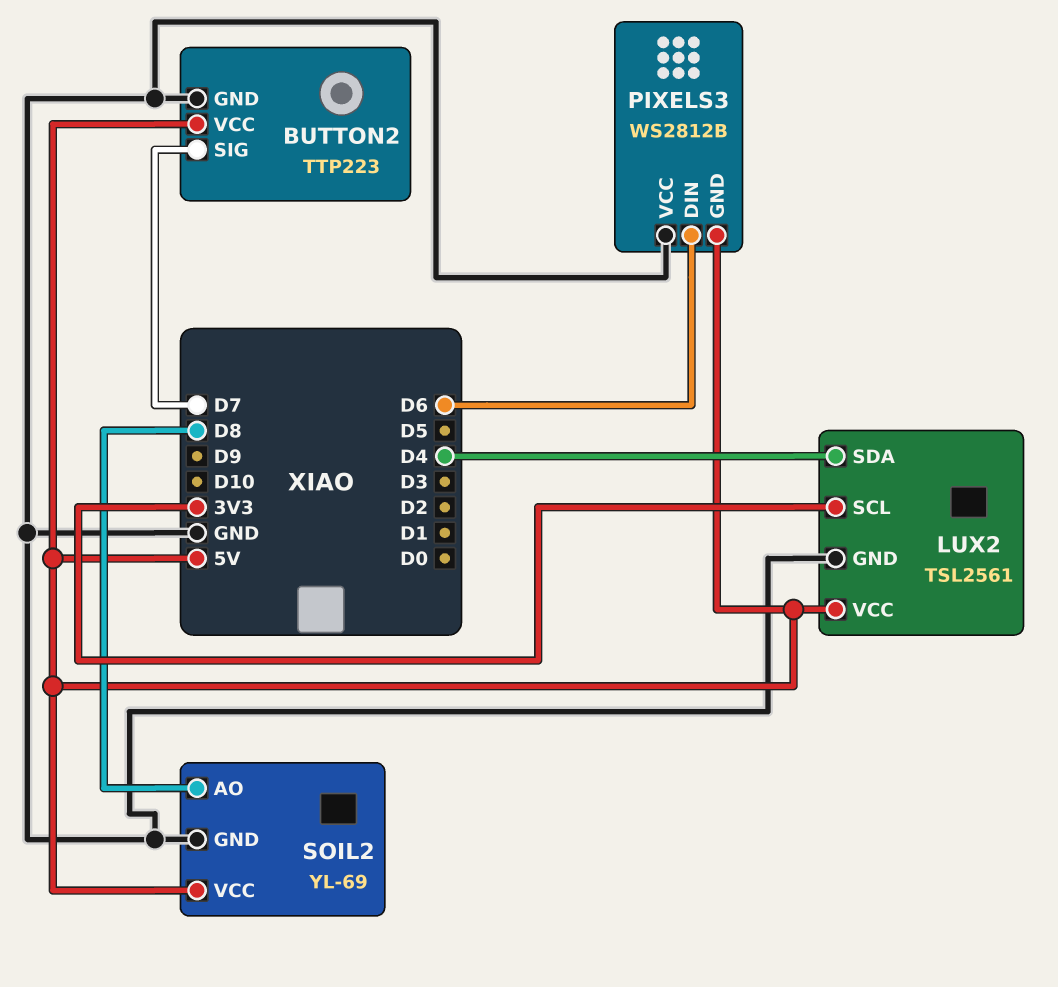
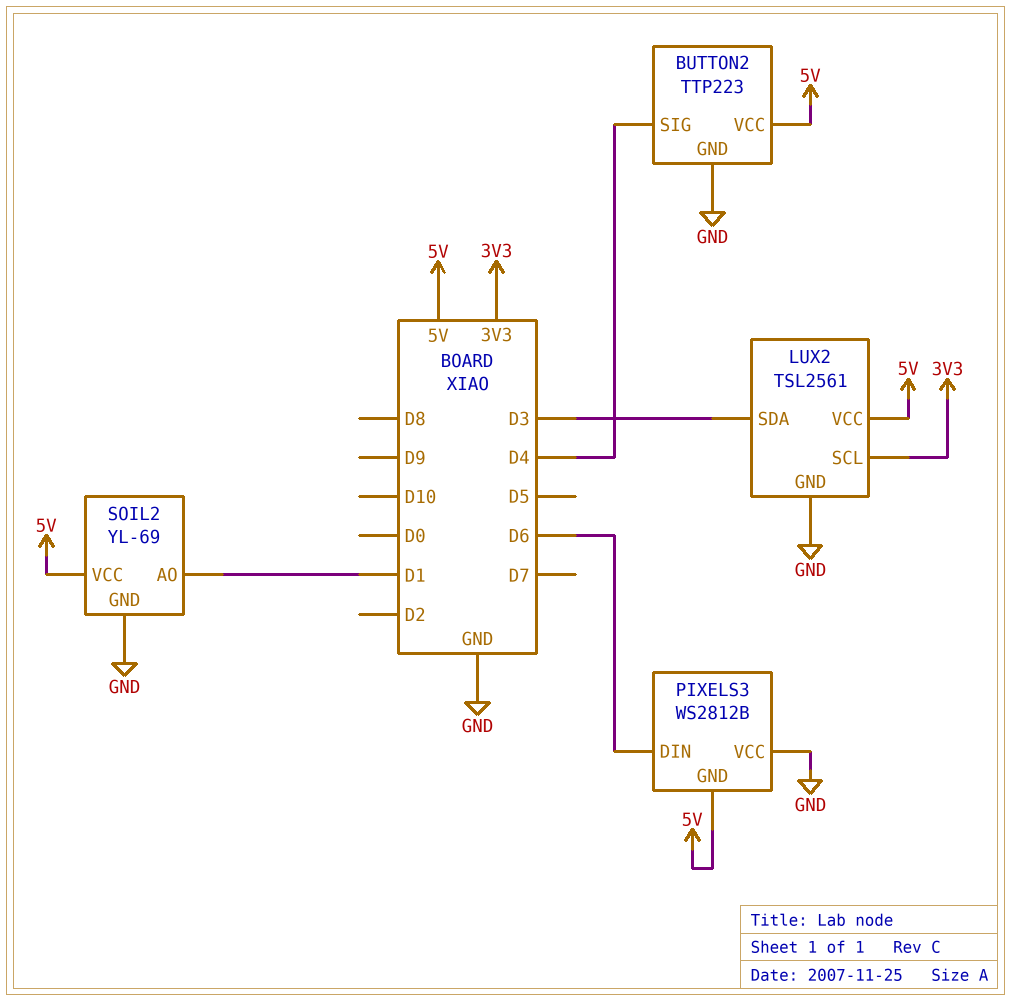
BUTTON2 pin SIG: D7 -> D4
LUX2 pin SDA: D4 -> D3
SOIL2 pin AO: D8 -> D1

